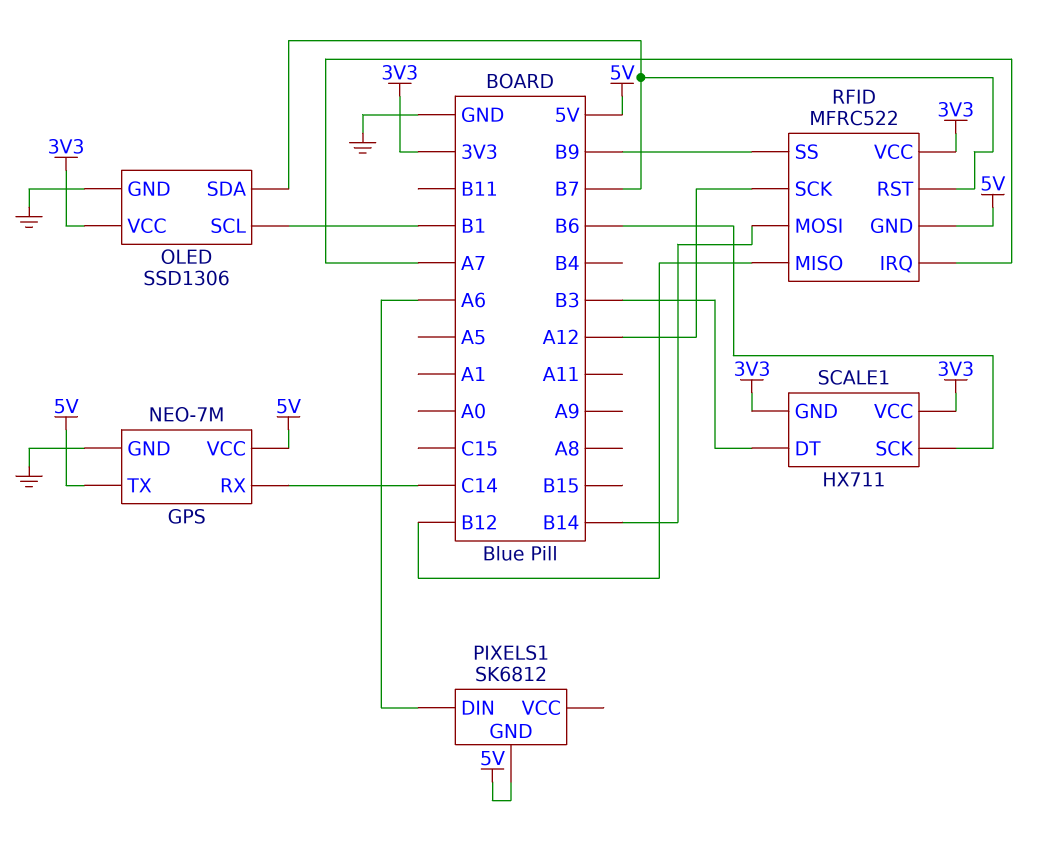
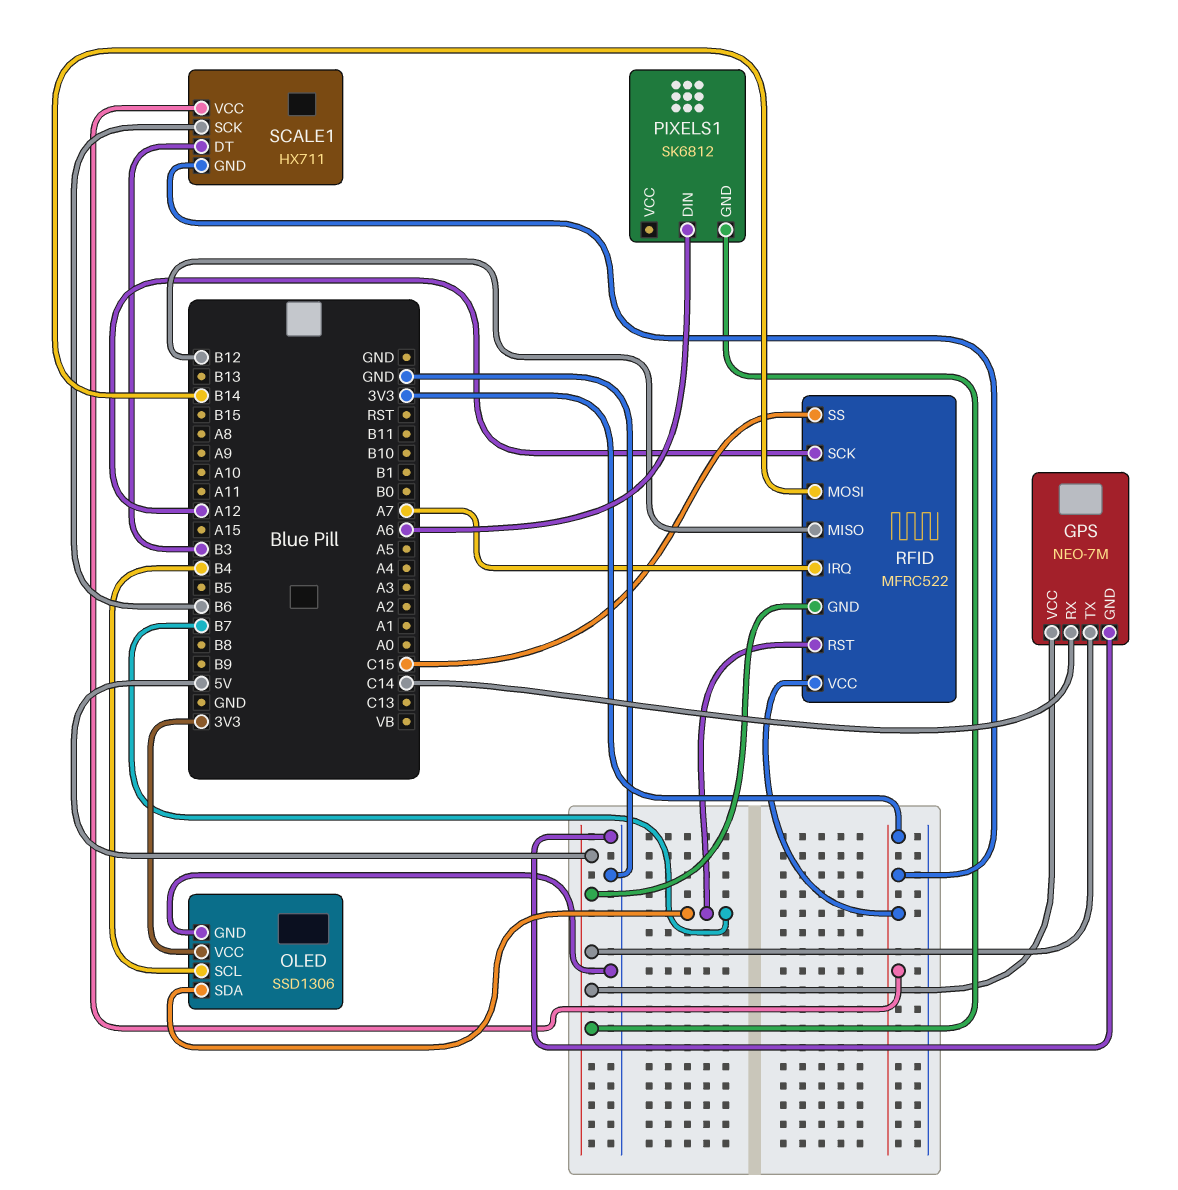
OLED pin SCL: B1 -> B4
RFID pin SS: B9 -> C15

